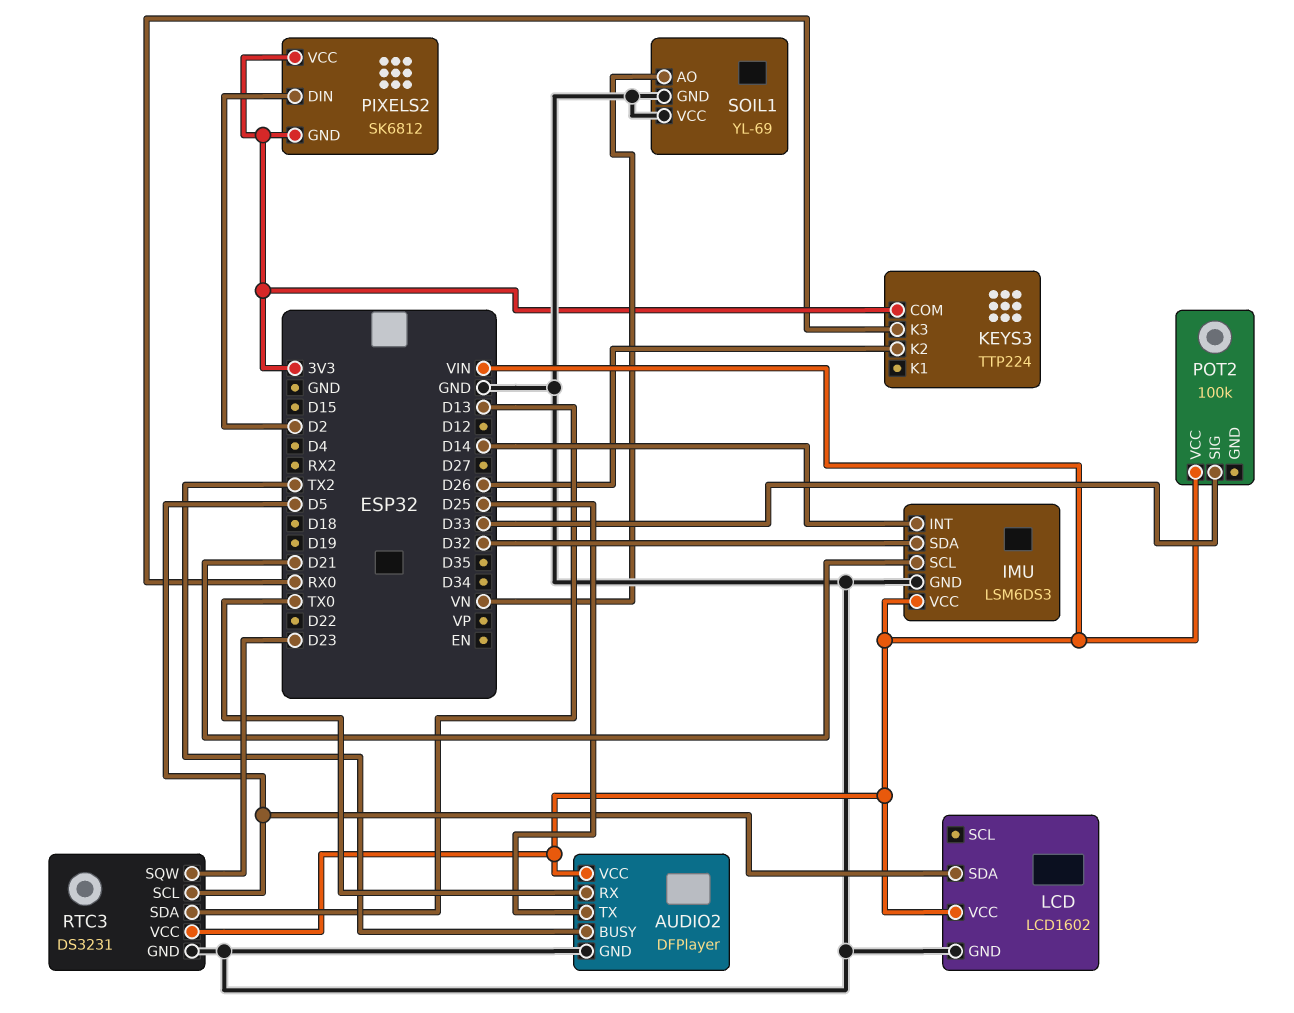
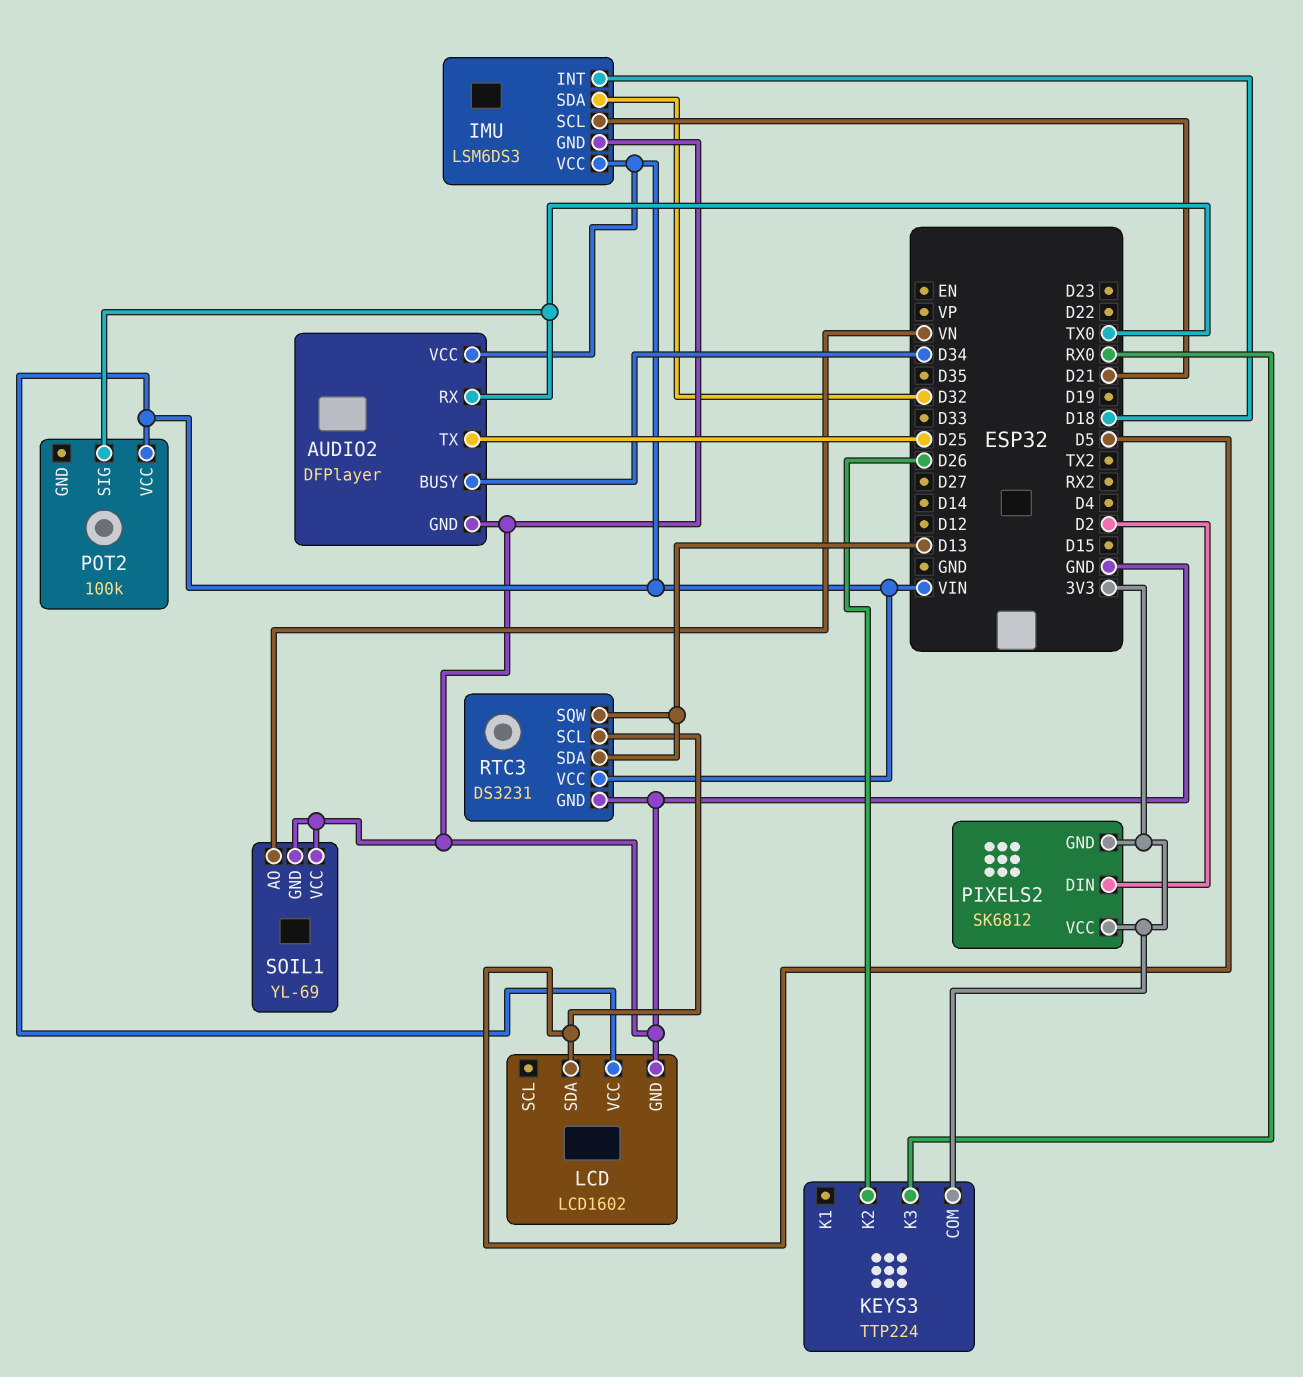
AUDIO2 pin BUSY: TX2 -> D34
IMU pin INT: D14 -> D18
POT2 pin SIG: D33 -> TX0
RTC3 pin SQW: D23 -> D13

